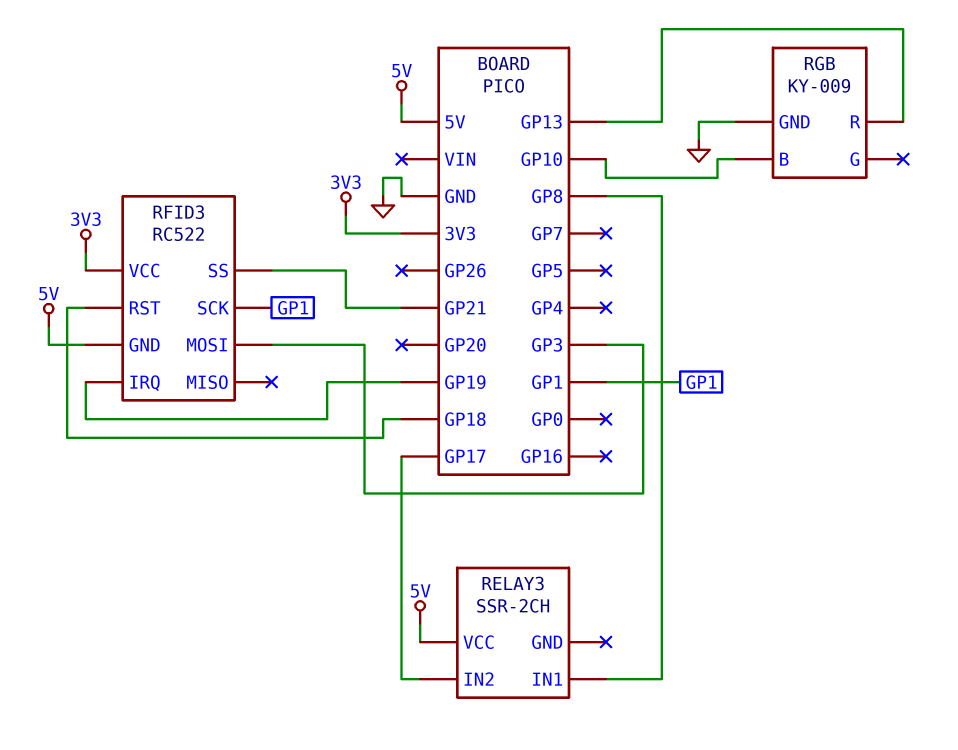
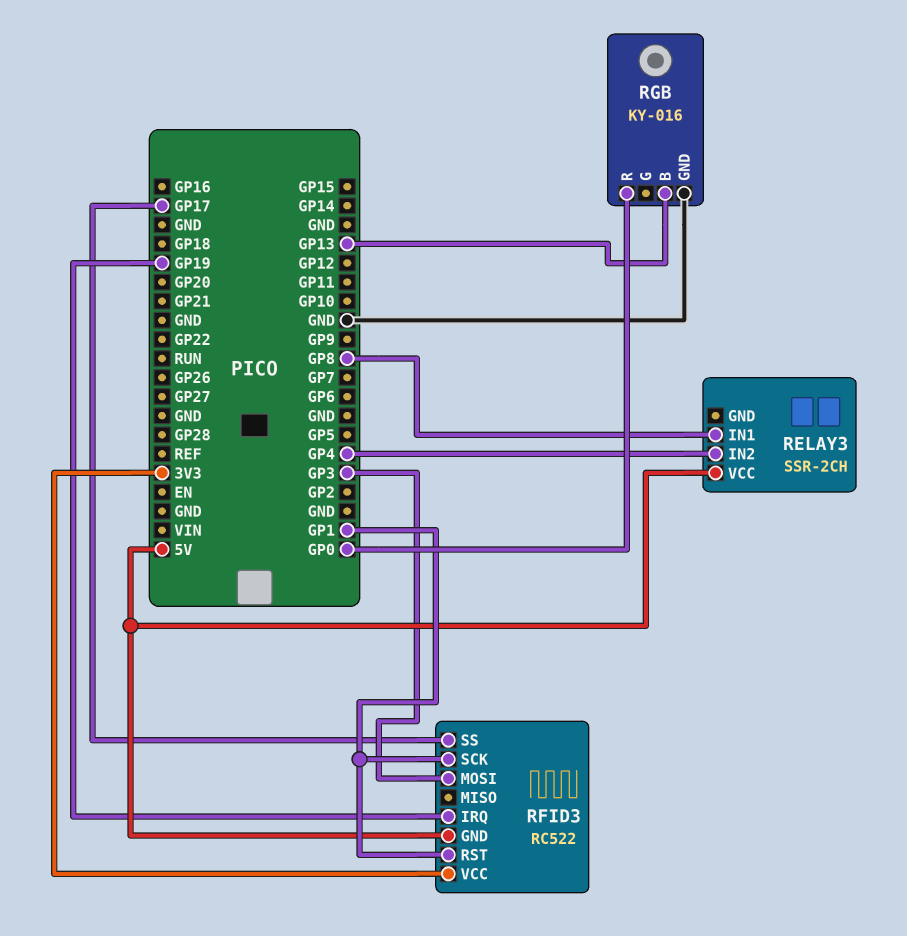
RELAY3 pin IN2: GP17 -> GP4
RFID3 pin RST: GP18 -> GP1
RFID3 pin SS: GP21 -> GP17
RGB: KY-009 -> KY-016
RGB pin B: GP10 -> GP13
RGB pin R: GP13 -> GP0

